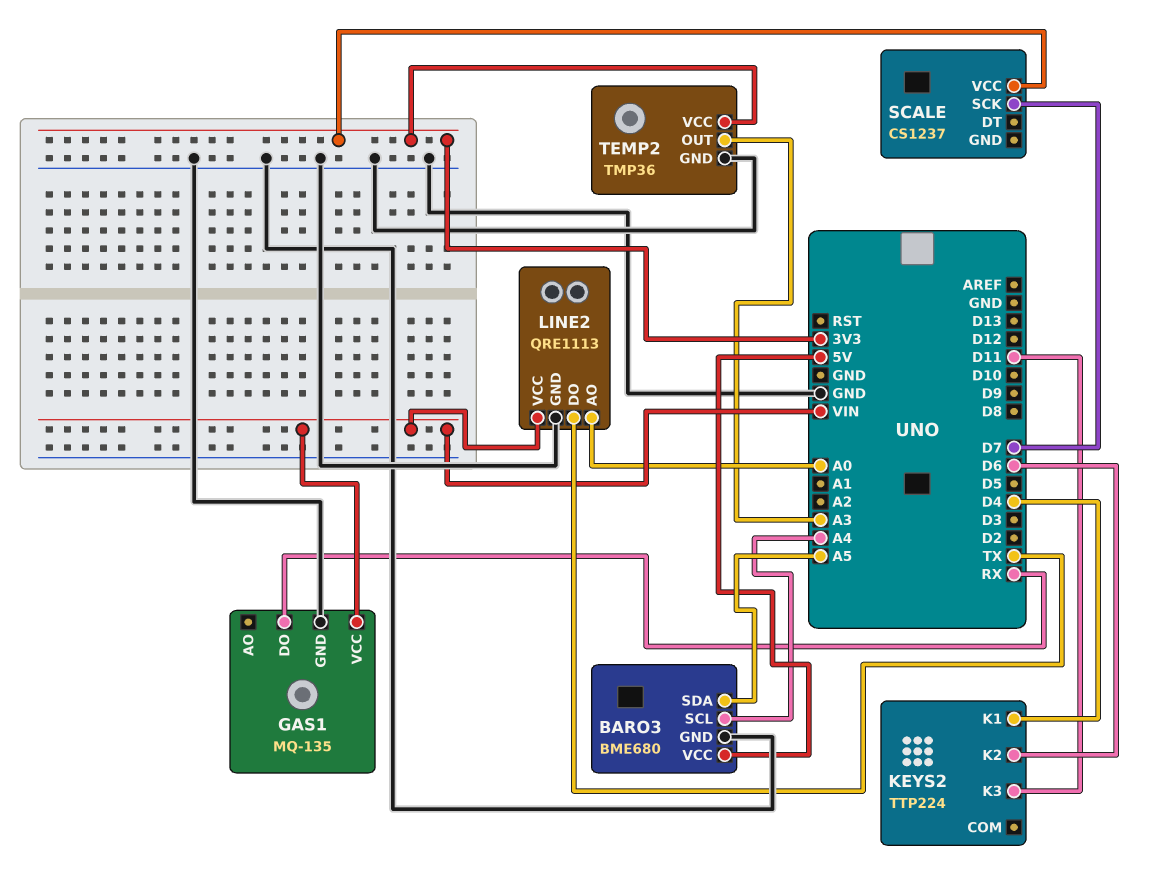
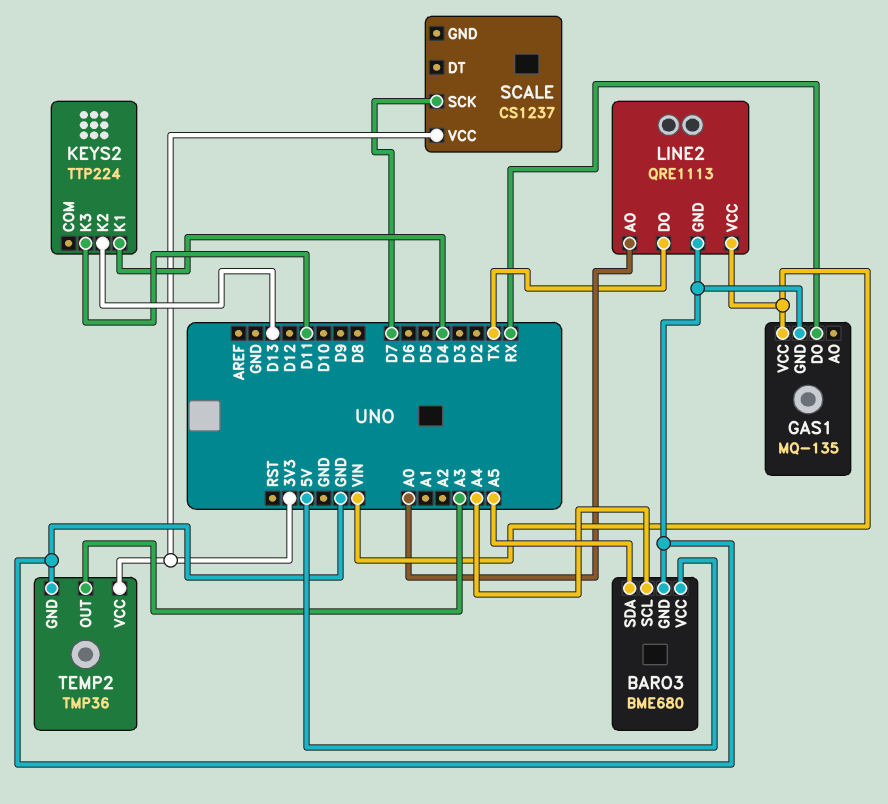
KEYS2 pin K2: D6 -> D13

